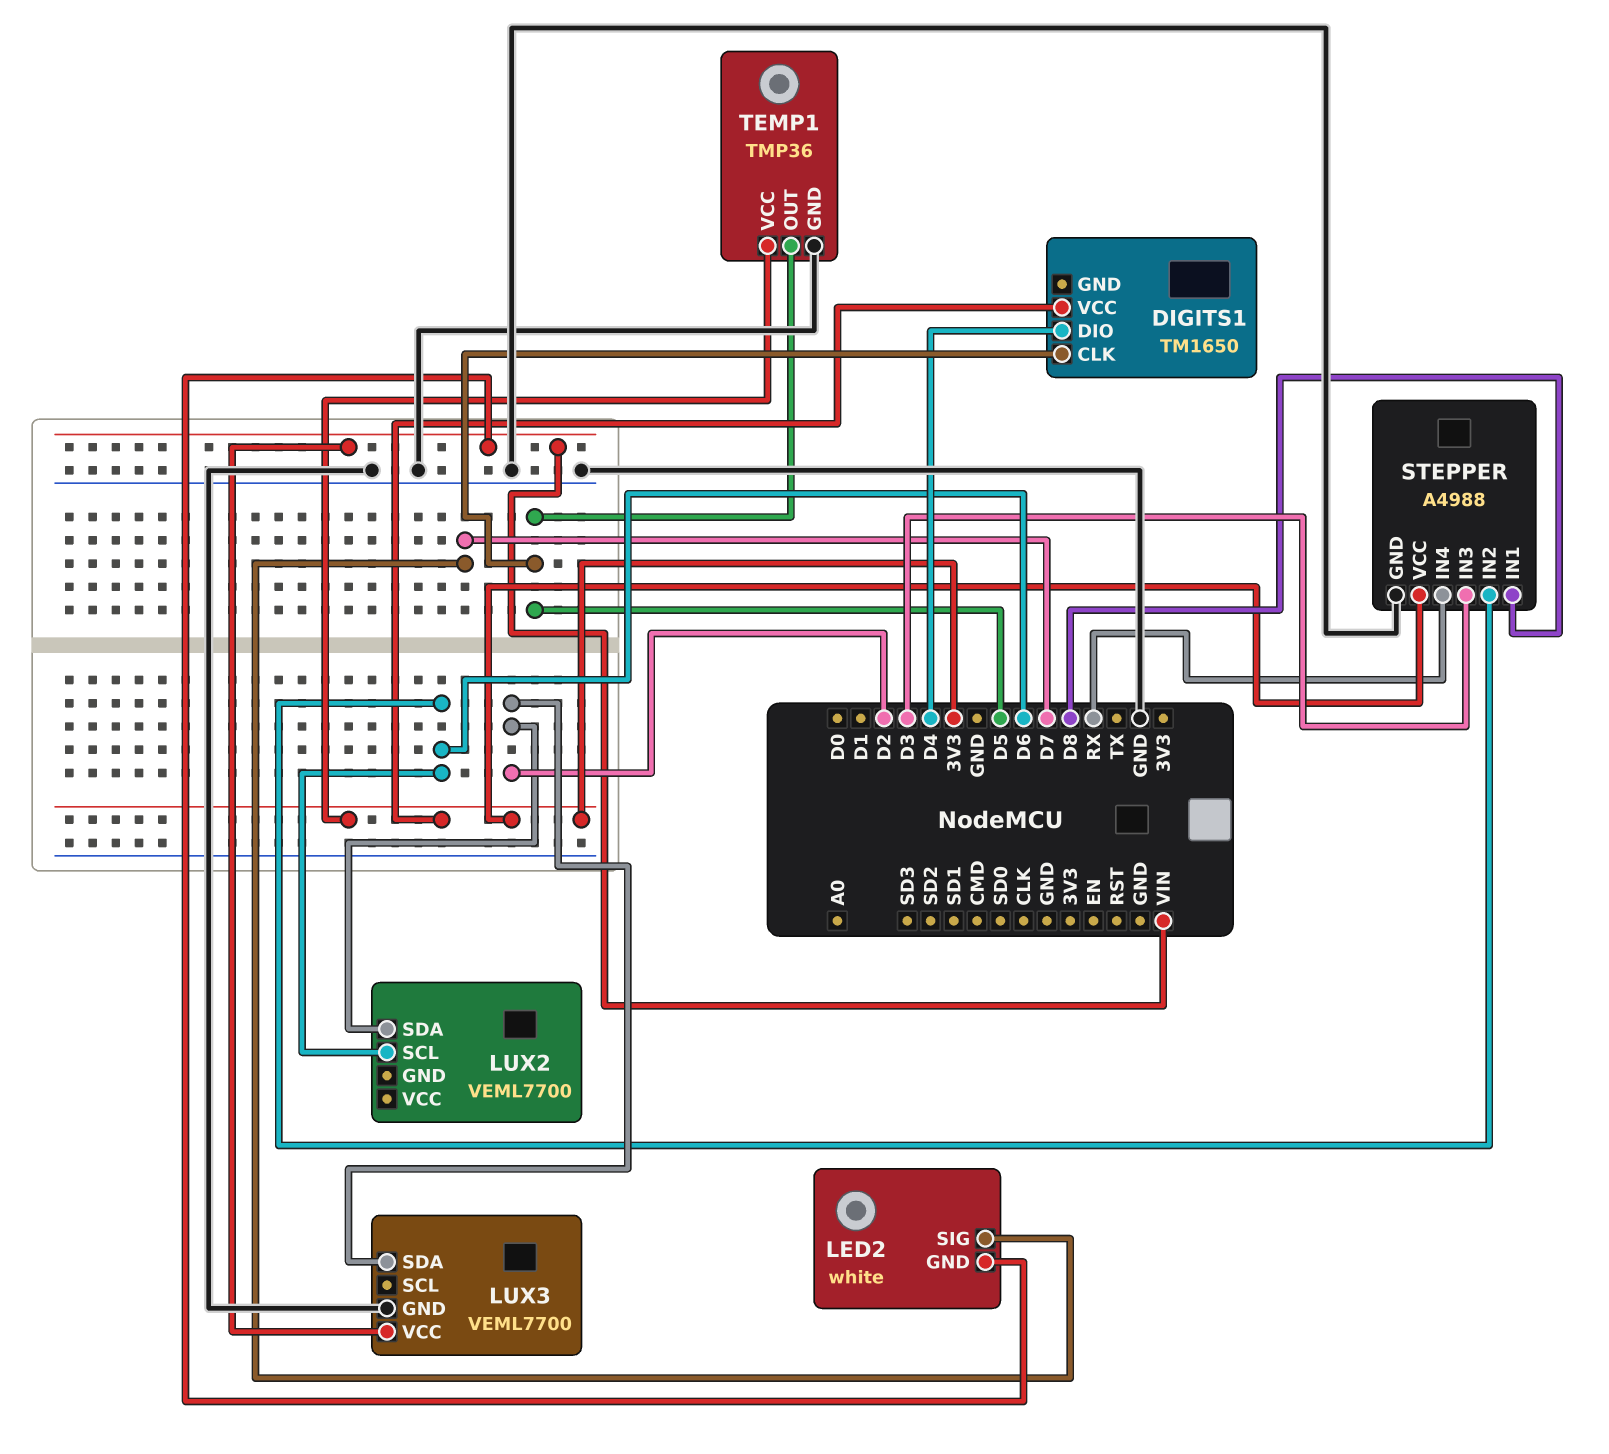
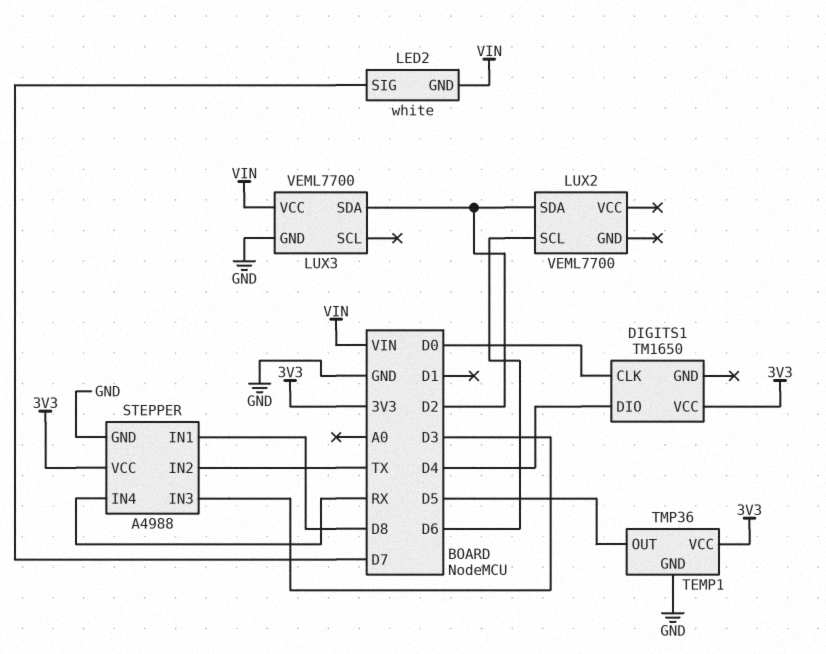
DIGITS1 pin CLK: D5 -> D0
STEPPER pin IN2: D6 -> TX

